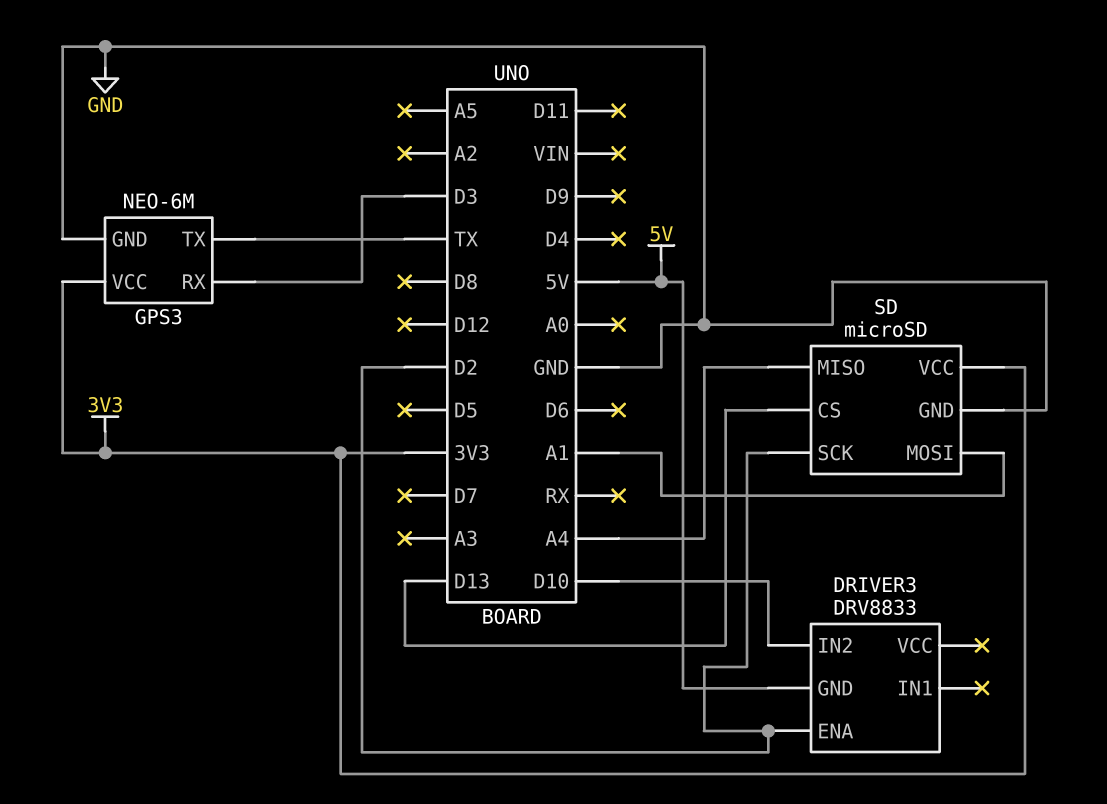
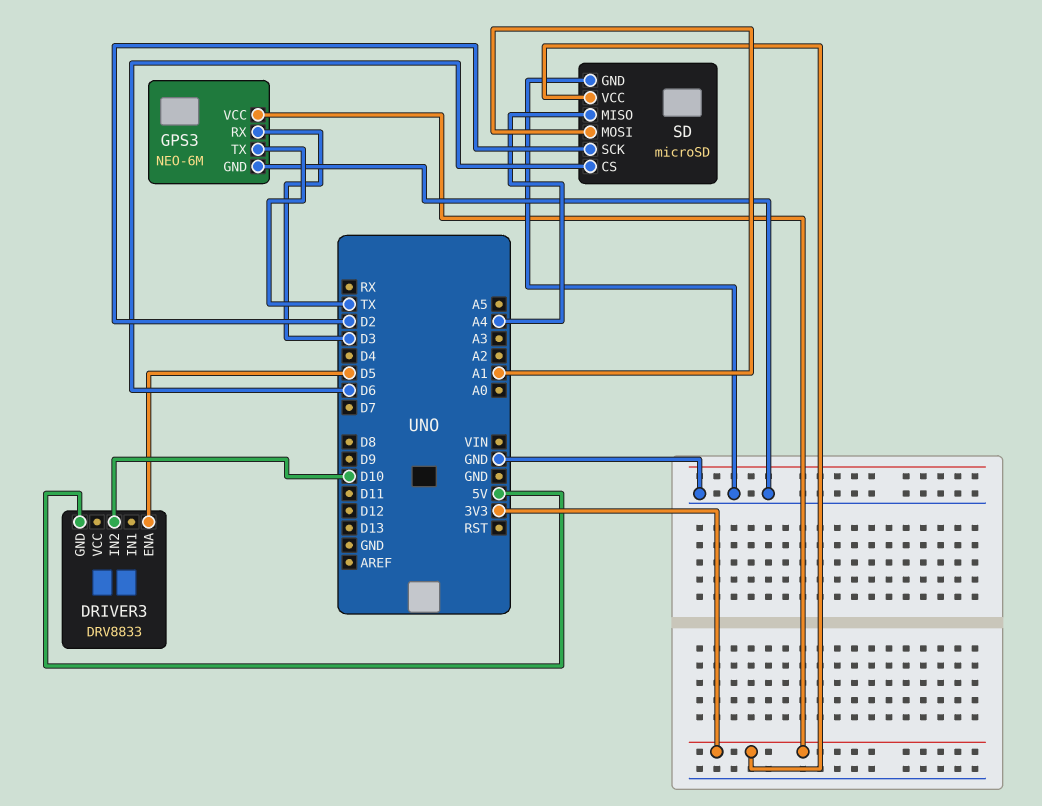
DRIVER3 pin ENA: D2 -> D5
SD pin CS: D13 -> D6

